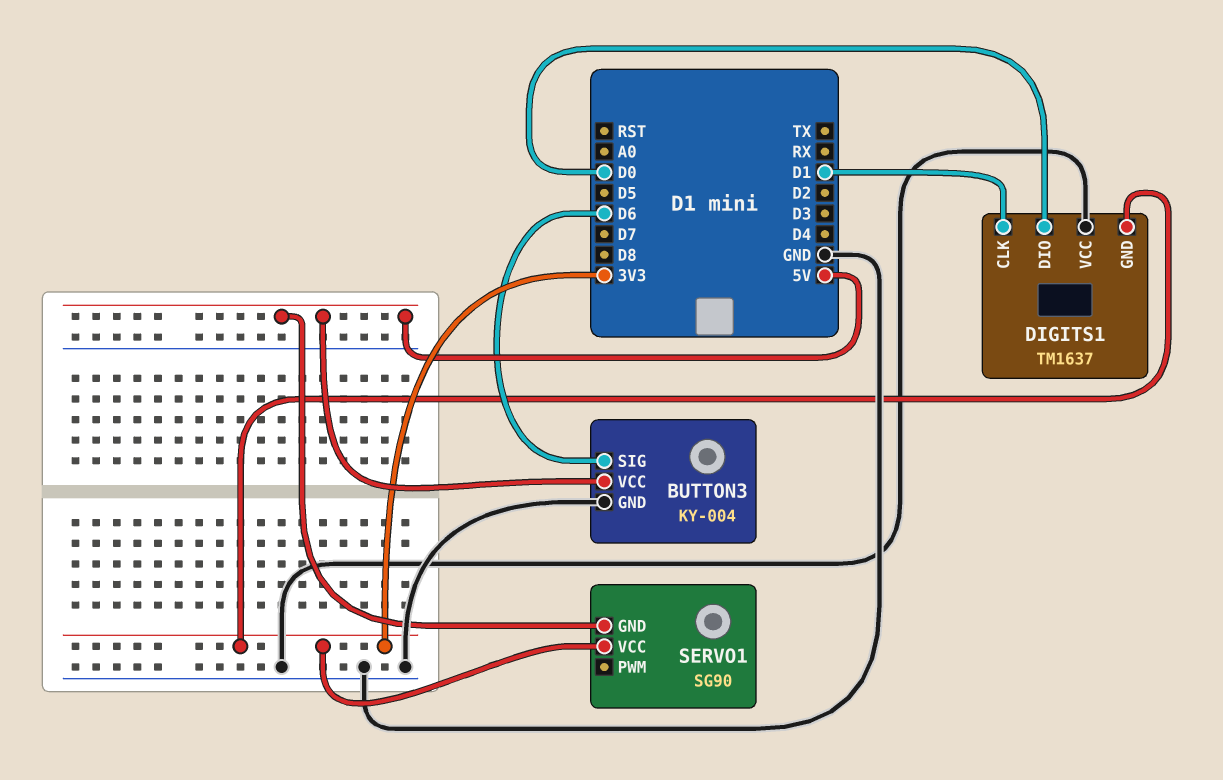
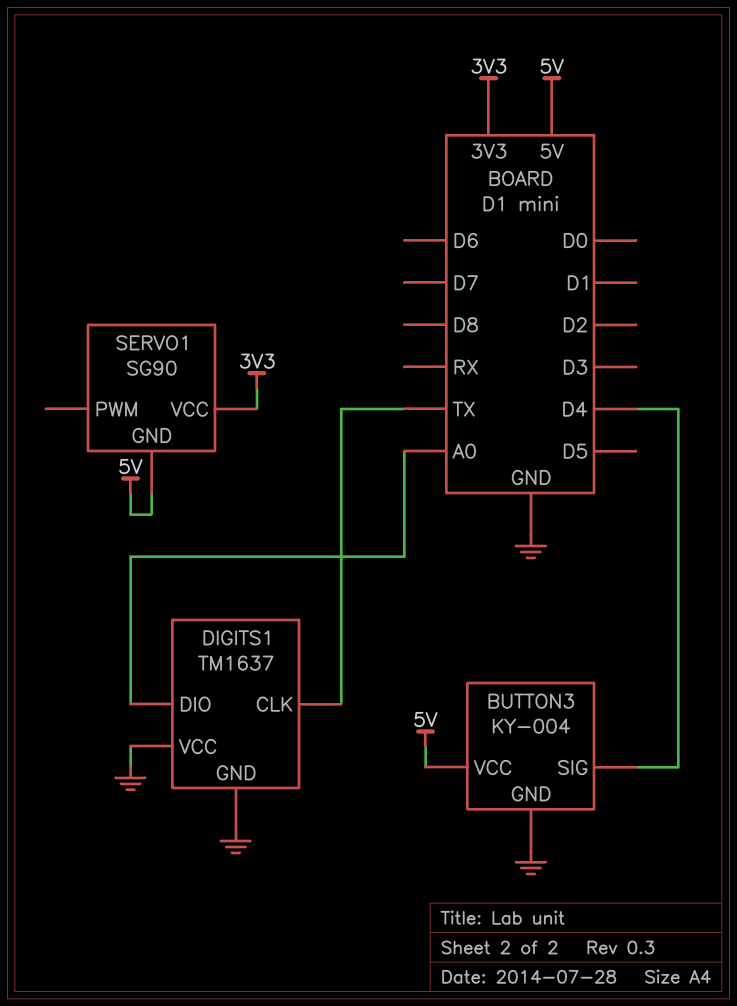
BUTTON3 pin SIG: D6 -> D4
DIGITS1 pin CLK: D1 -> TX
DIGITS1 pin DIO: D0 -> A0
DIGITS1 pin GND: 3V3 -> GND

